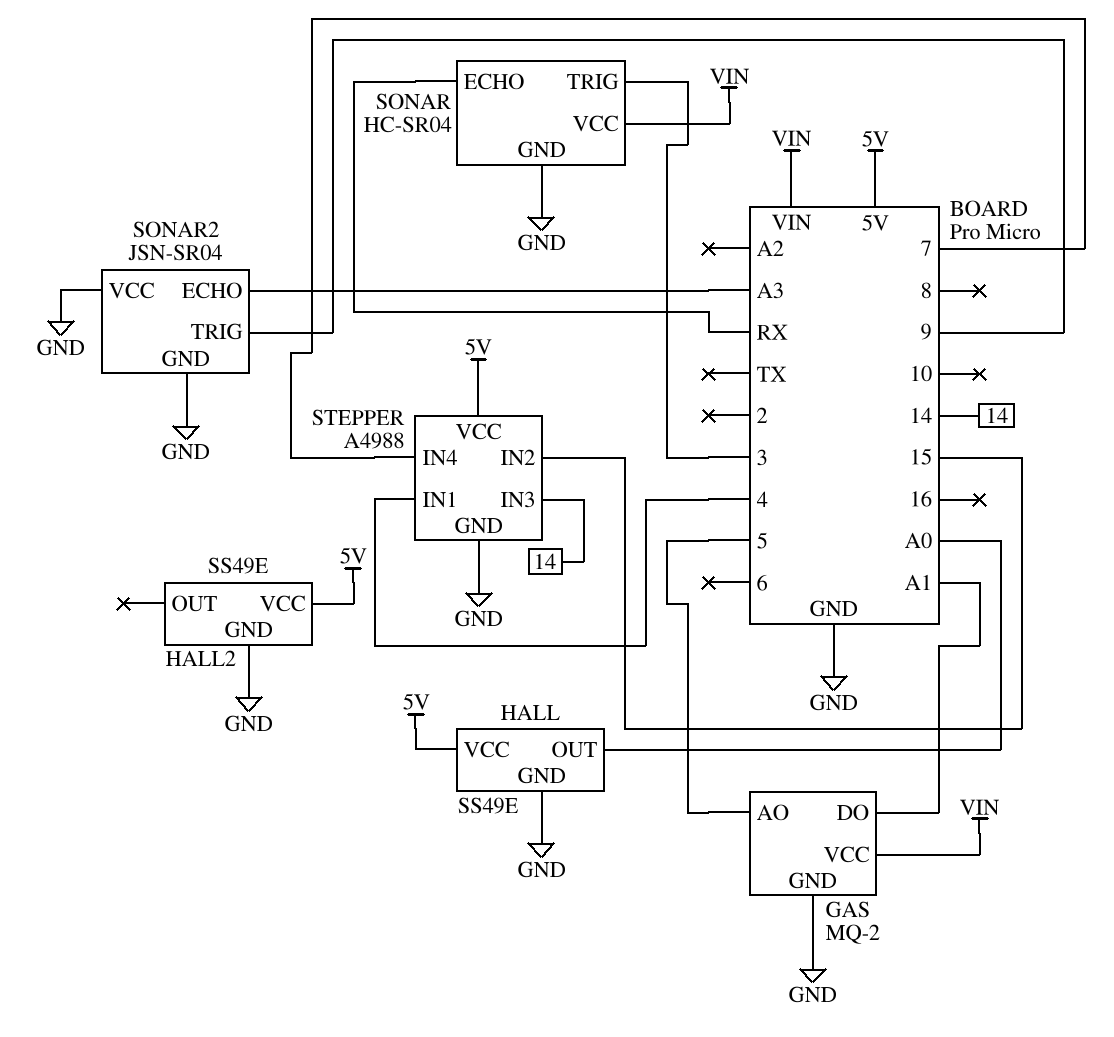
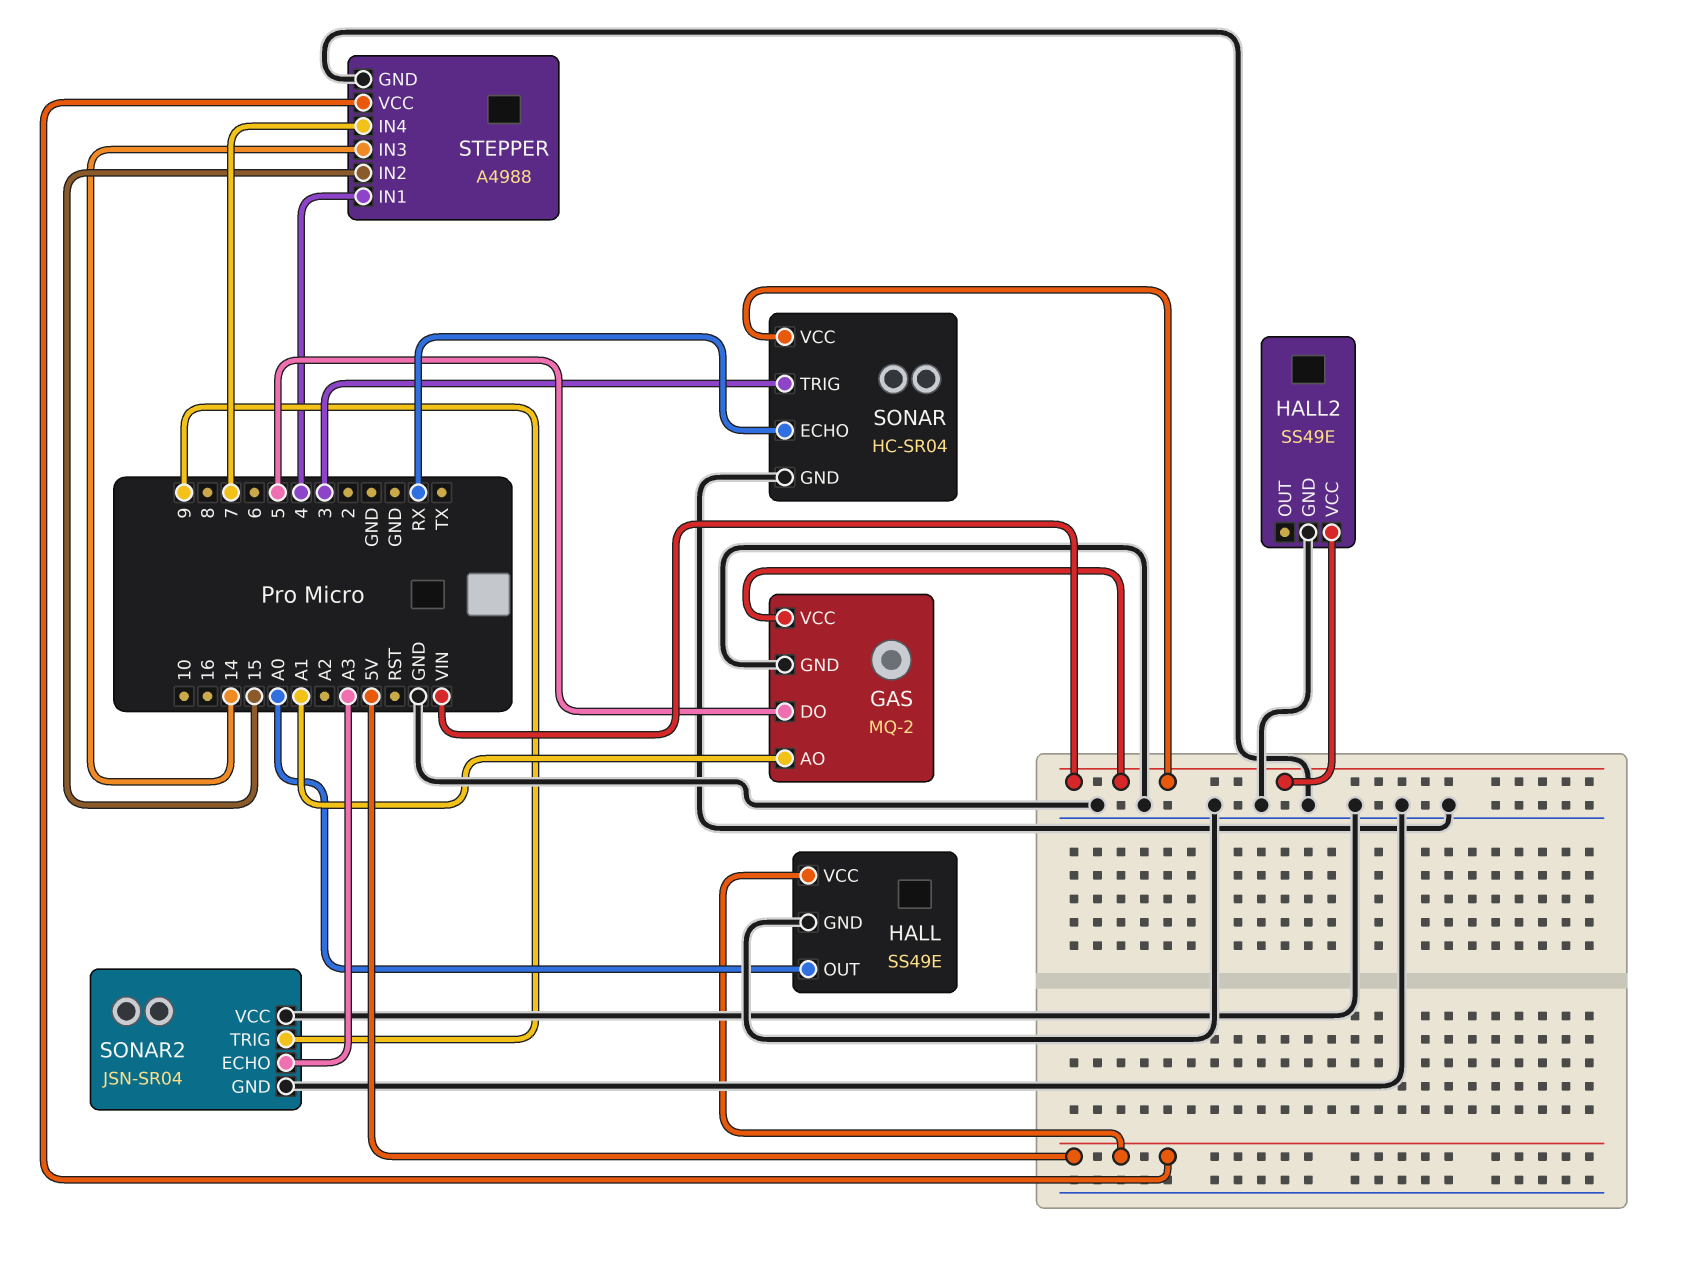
GAS pin AO: 5 -> A1
GAS pin DO: A1 -> 5
HALL2 pin VCC: 5V -> VIN

